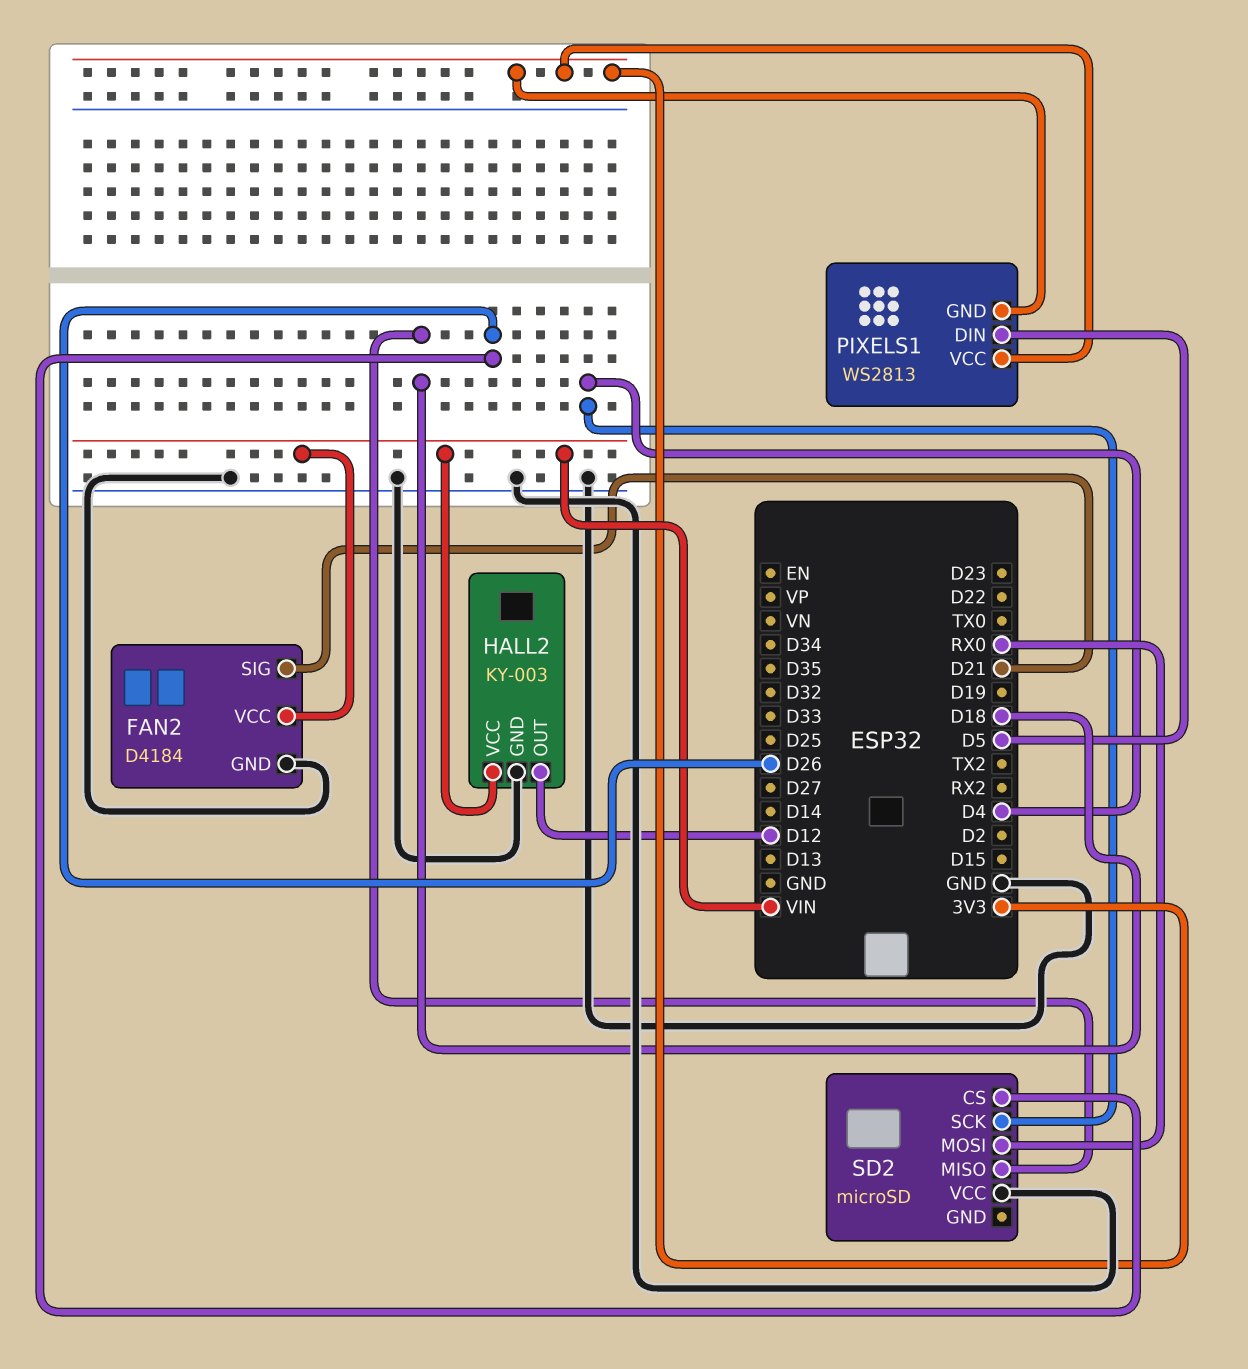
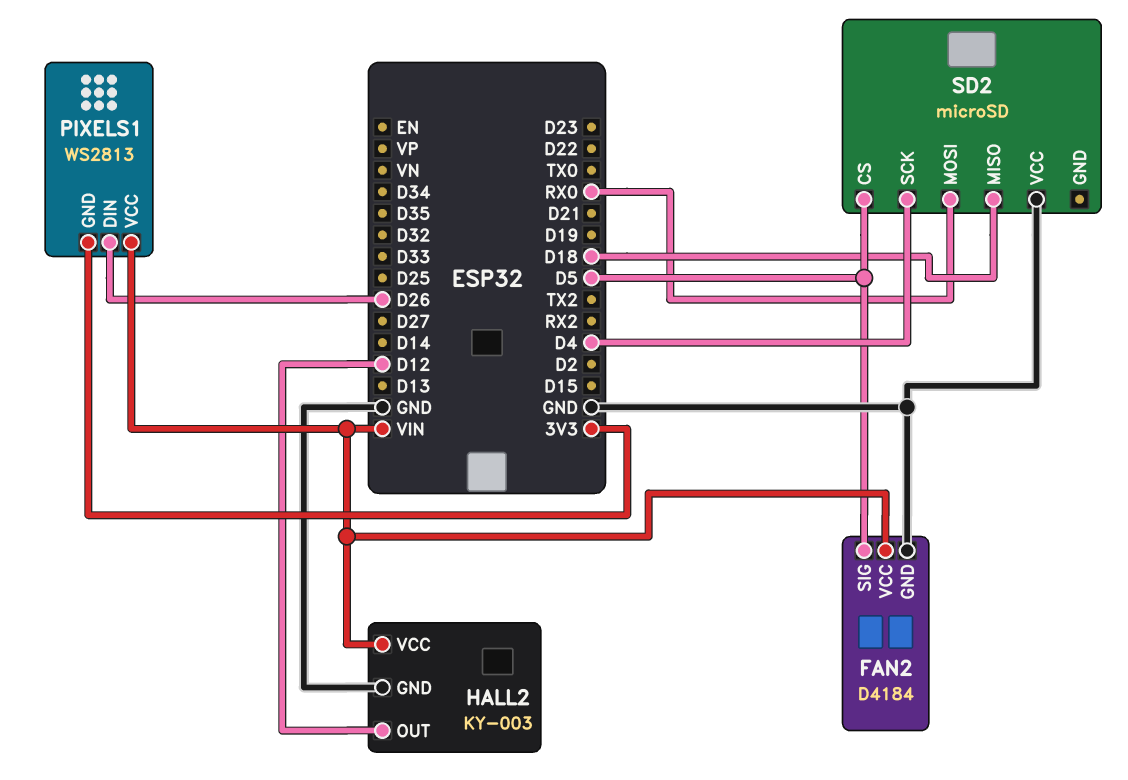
FAN2 pin SIG: D21 -> D5
PIXELS1 pin DIN: D5 -> D26
PIXELS1 pin VCC: 3V3 -> VIN
SD2 pin CS: D26 -> D5

